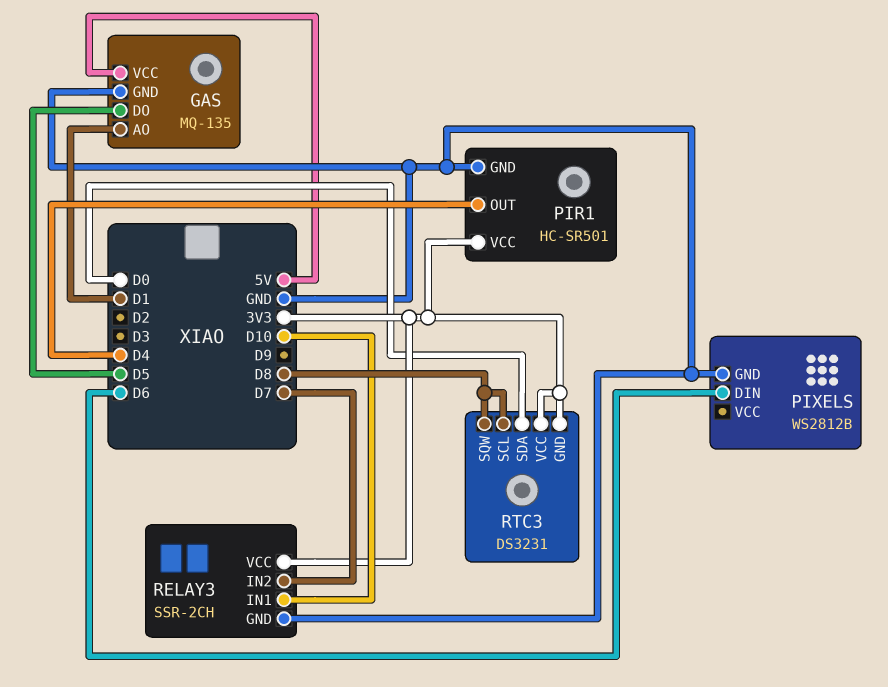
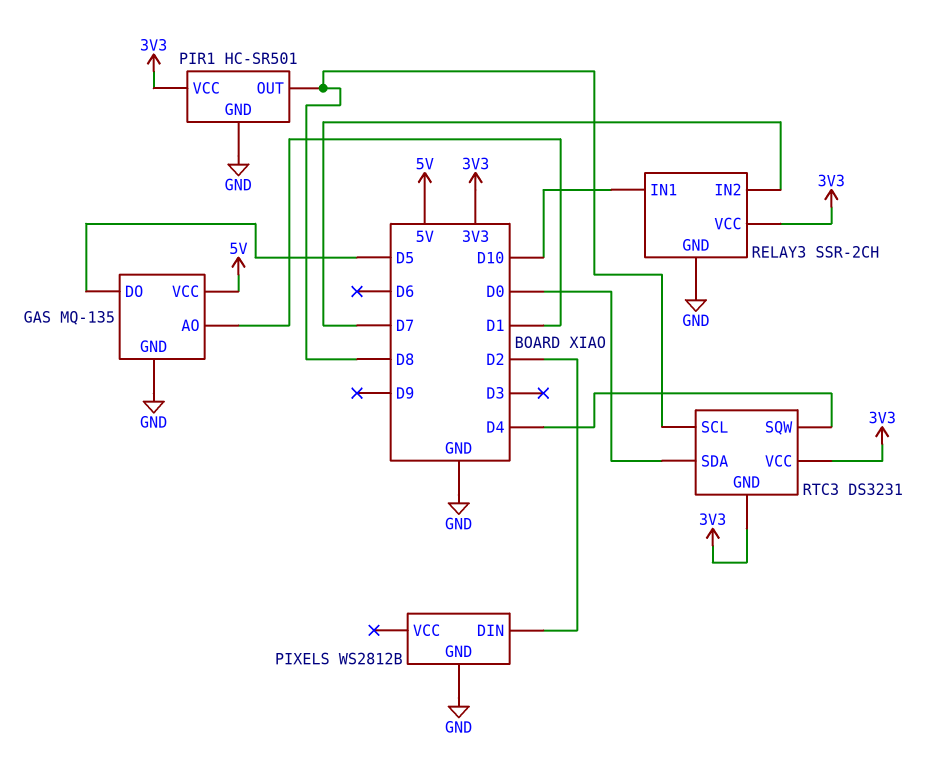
PIR1 pin OUT: D4 -> D8
PIXELS pin DIN: D6 -> D2
RTC3 pin SQW: D8 -> D4

